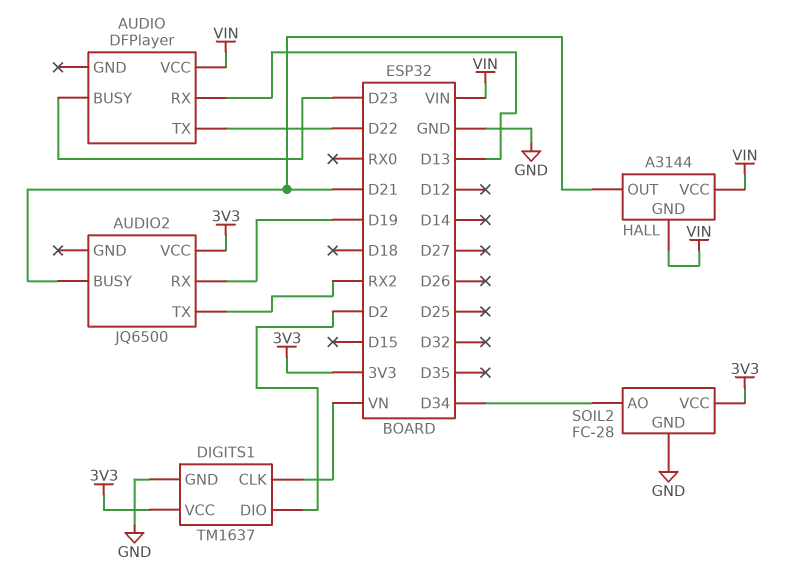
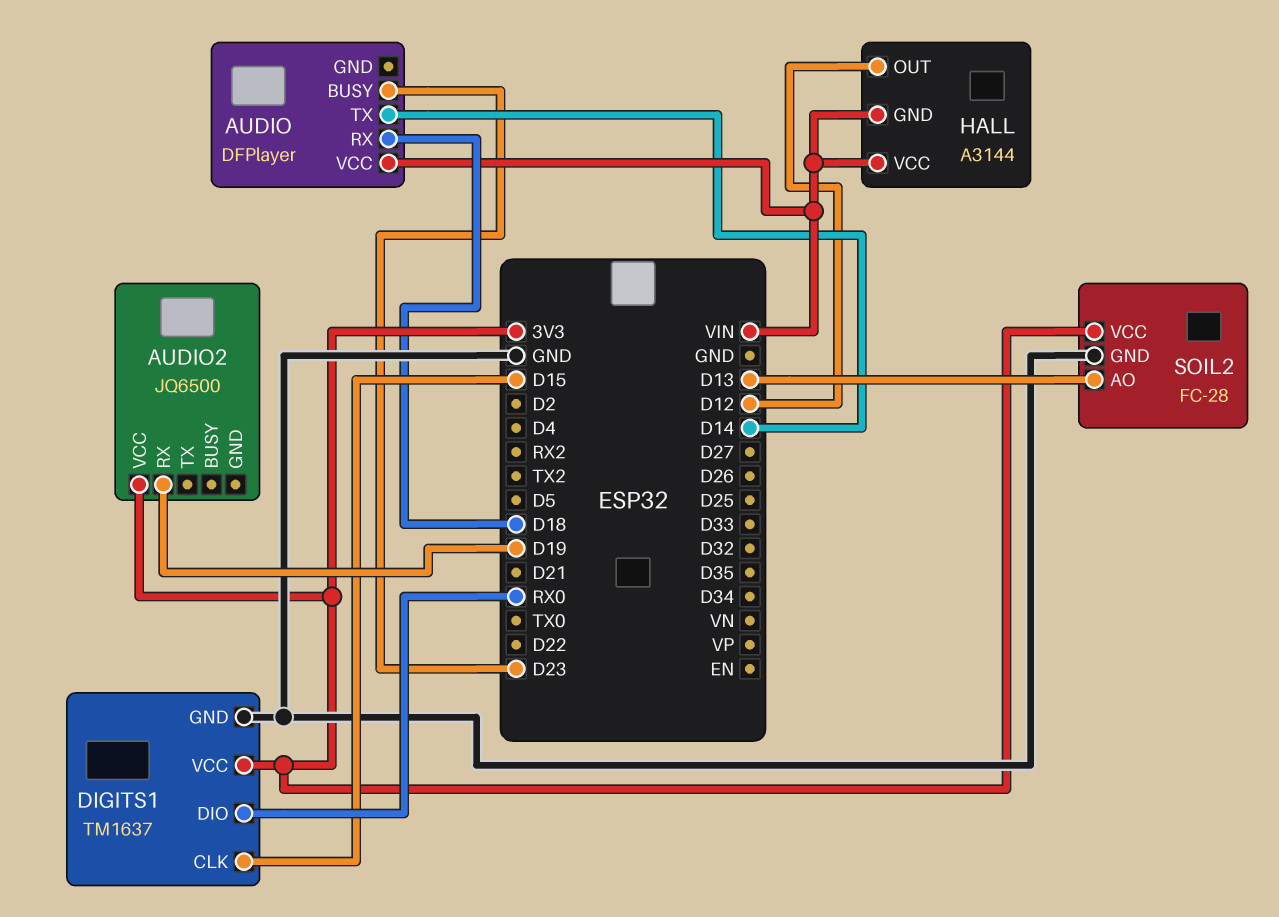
AUDIO pin RX: D13 -> D18
AUDIO pin TX: D22 -> D14
AUDIO2 pin BUSY: D21 -> none
AUDIO2 pin TX: RX2 -> none
DIGITS1 pin CLK: VN -> D15
DIGITS1 pin DIO: D2 -> RX0
HALL pin OUT: D21 -> D12
SOIL2 pin AO: D34 -> D13

